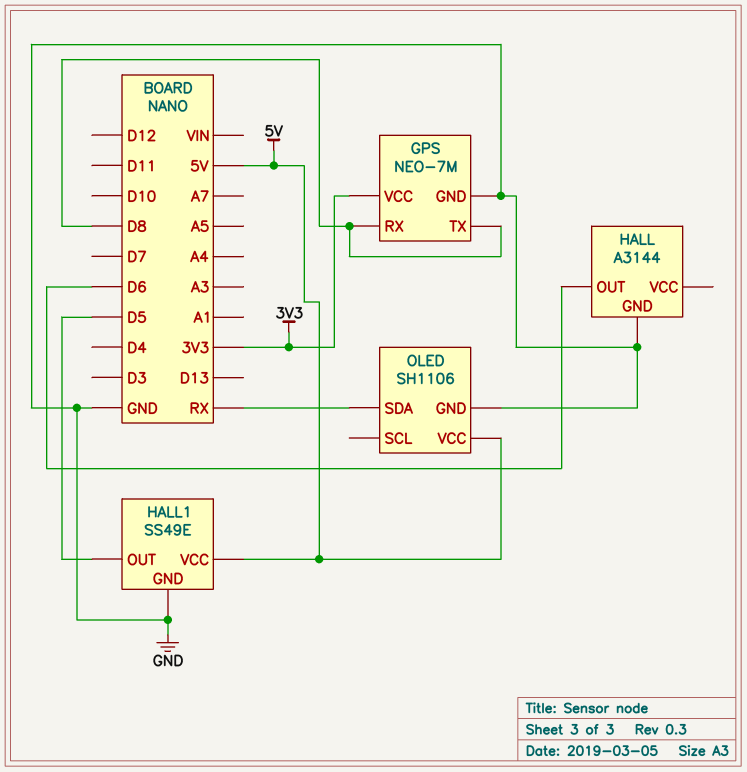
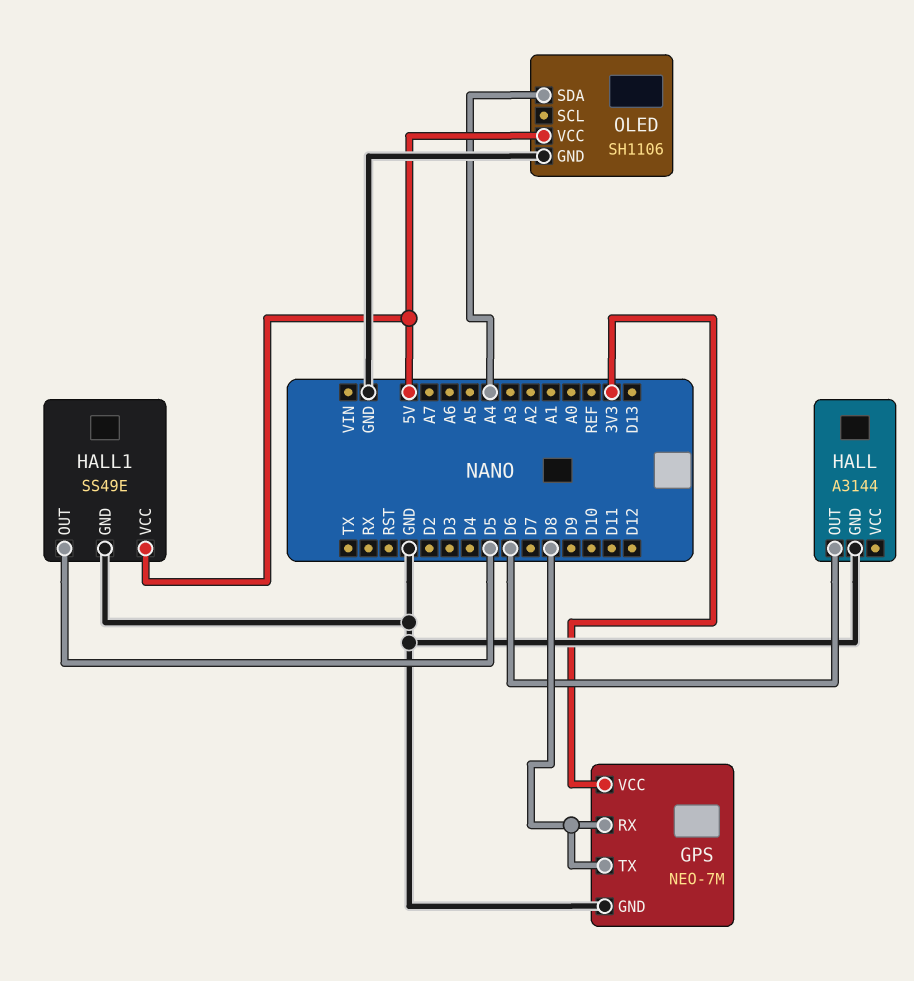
OLED pin SDA: RX -> A4

